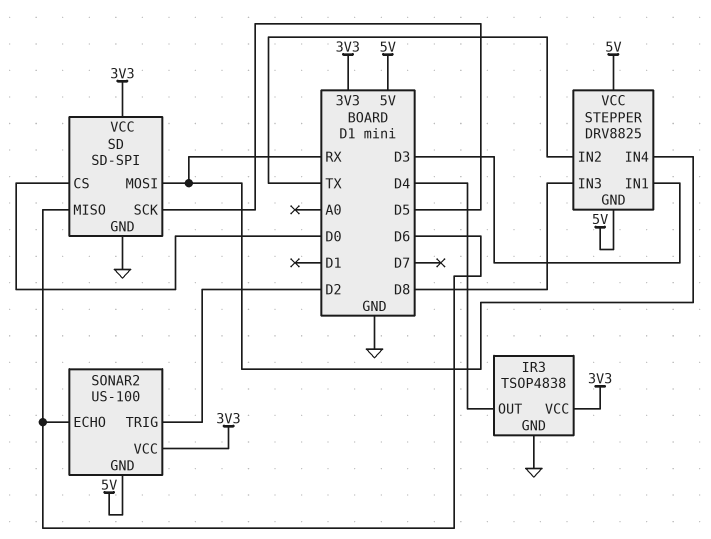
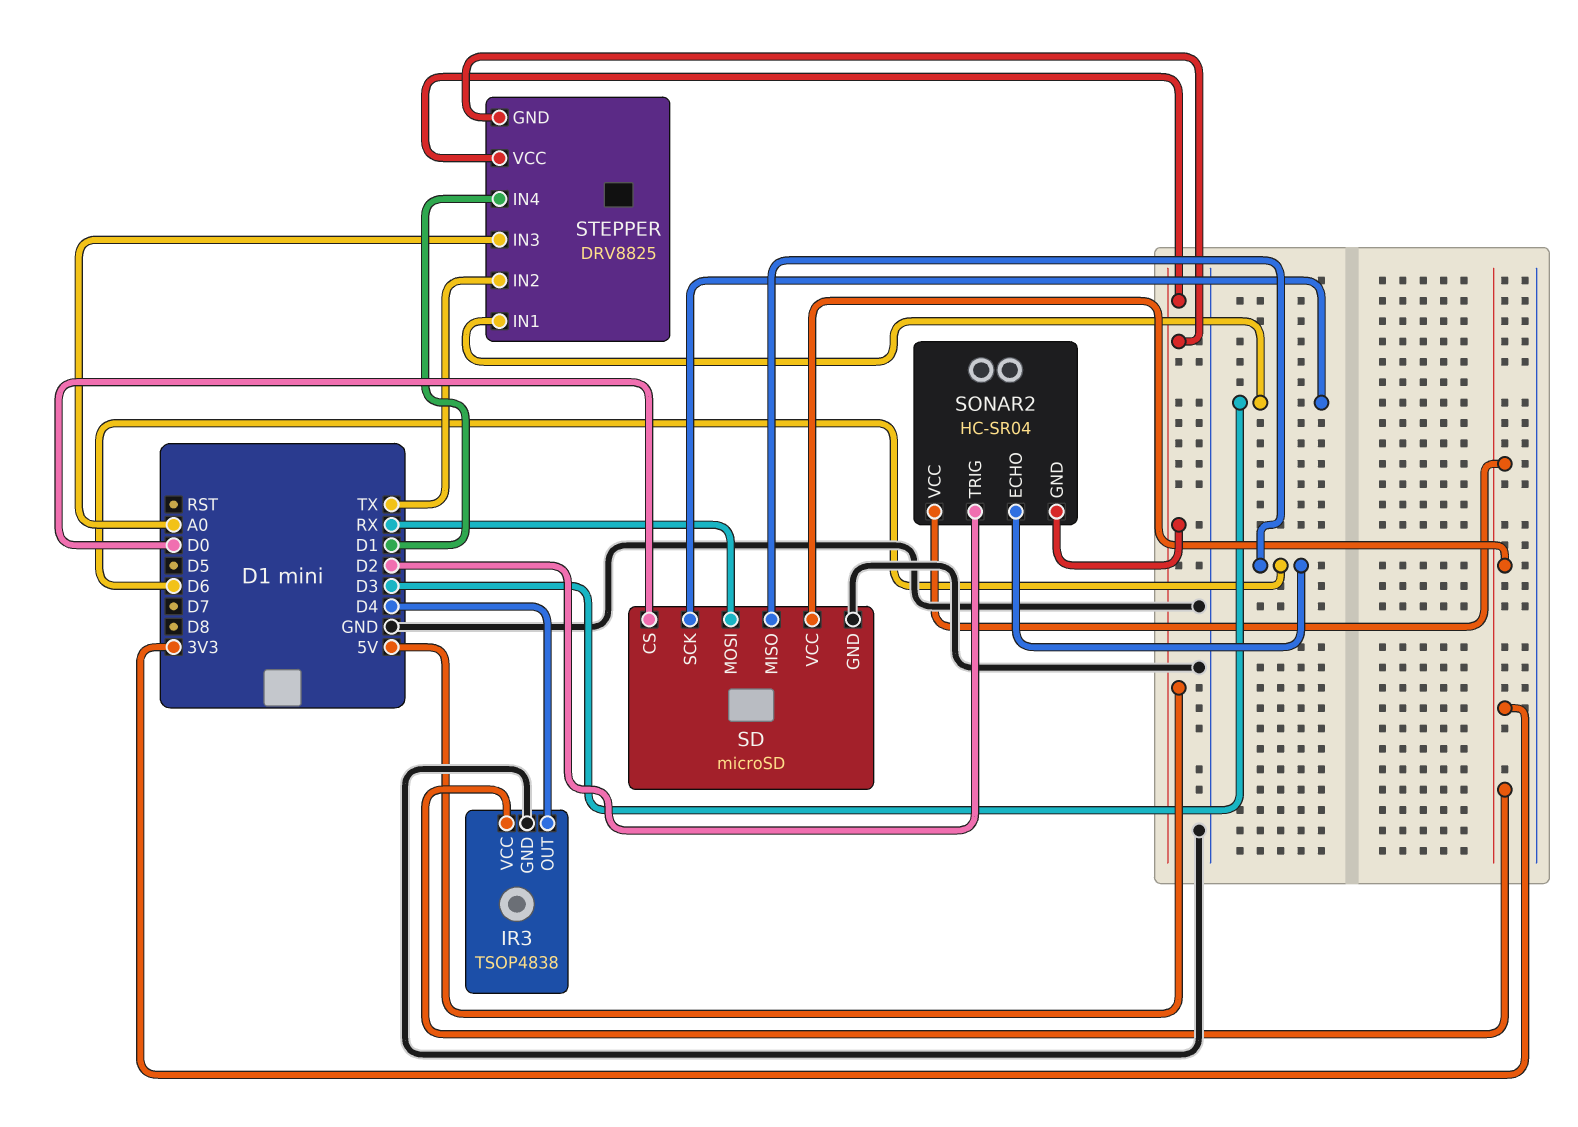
SD: SD-SPI -> microSD
SD pin SCK: D5 -> D3
SONAR2: US-100 -> HC-SR04
STEPPER pin IN3: D8 -> A0
STEPPER pin IN4: RX -> D1

